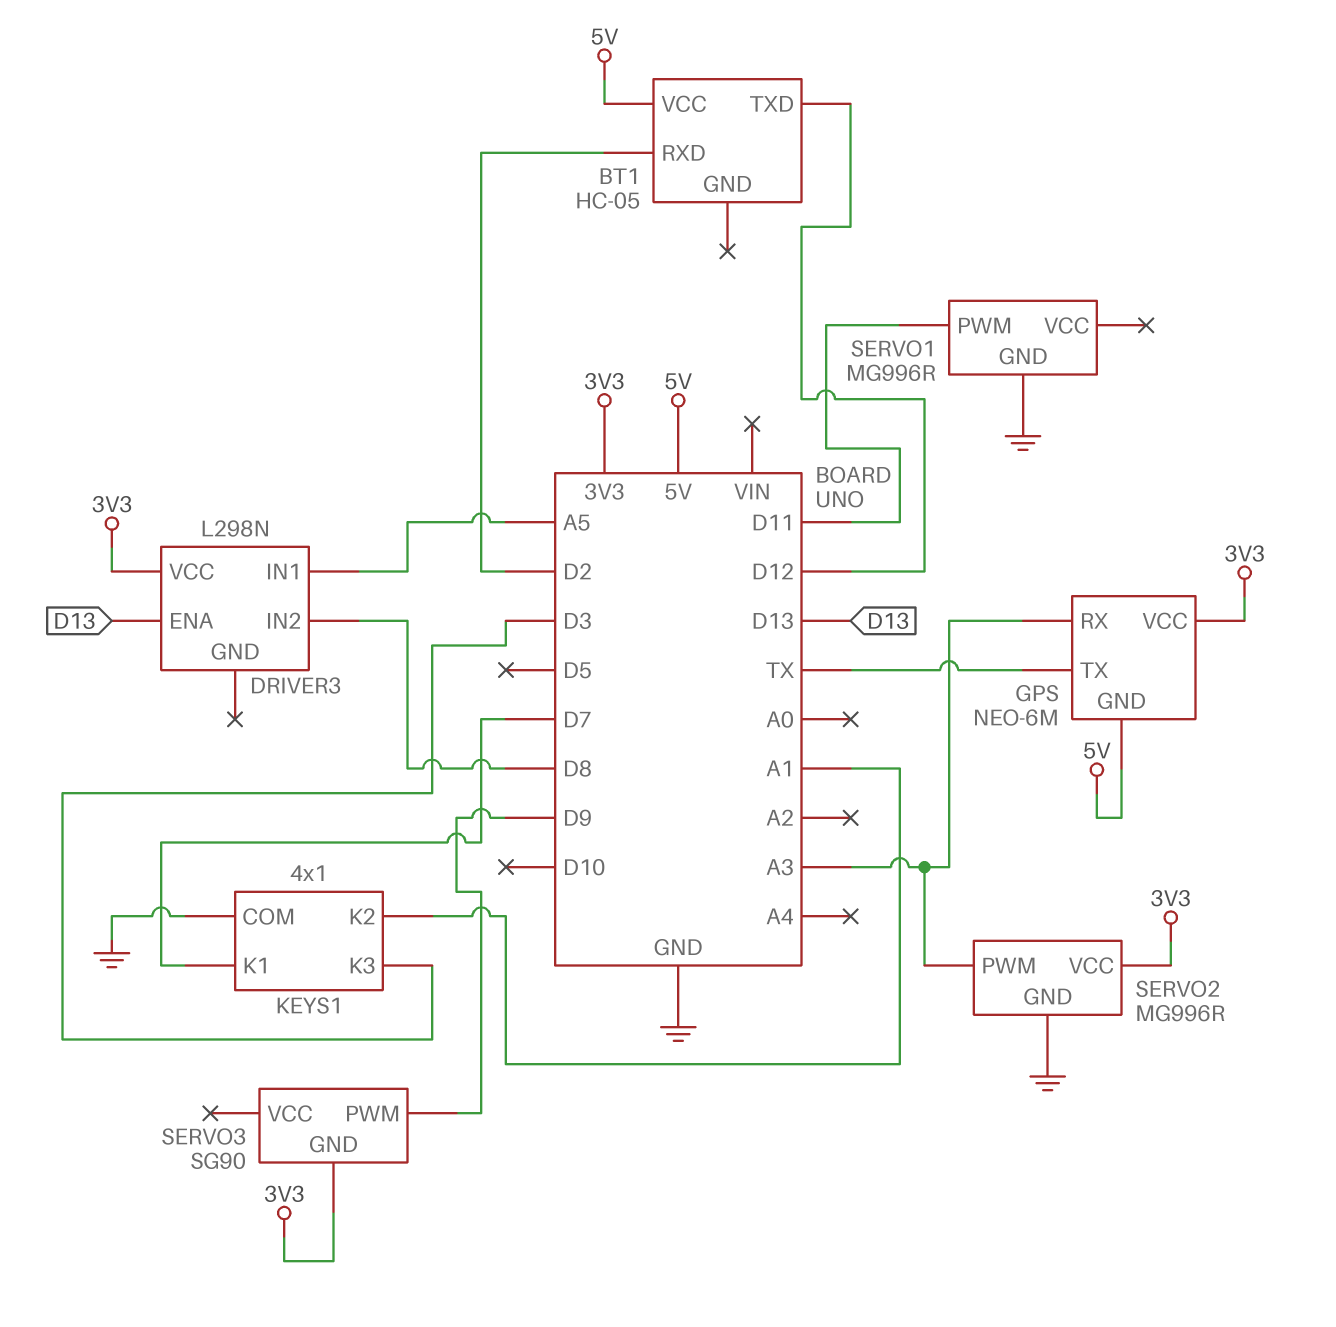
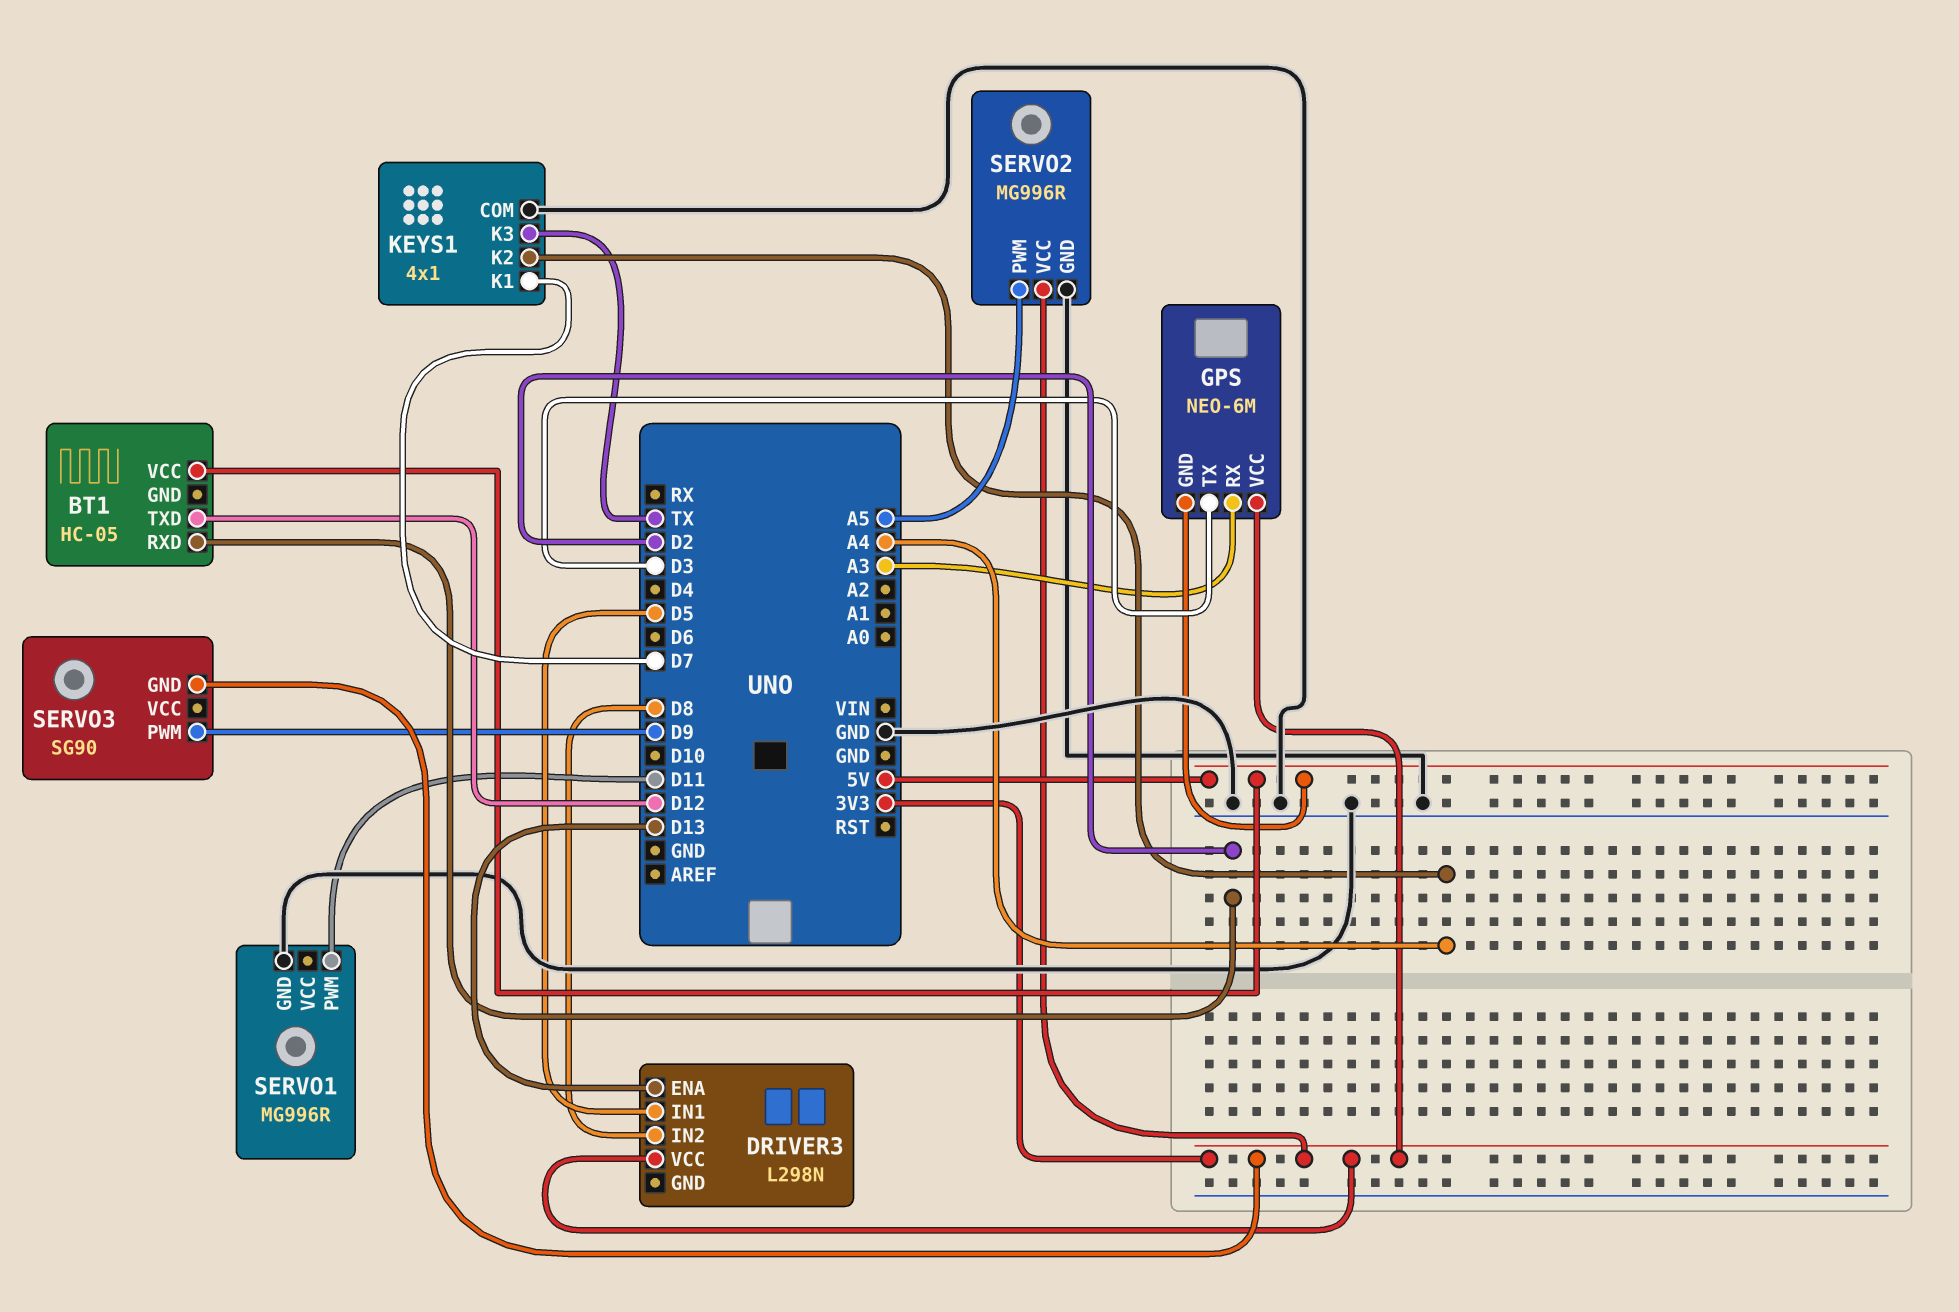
DRIVER3 pin IN1: A5 -> D5
GPS pin TX: TX -> D3
KEYS1 pin K2: A1 -> A4
KEYS1 pin K3: D3 -> TX
SERVO2 pin PWM: A3 -> A5

